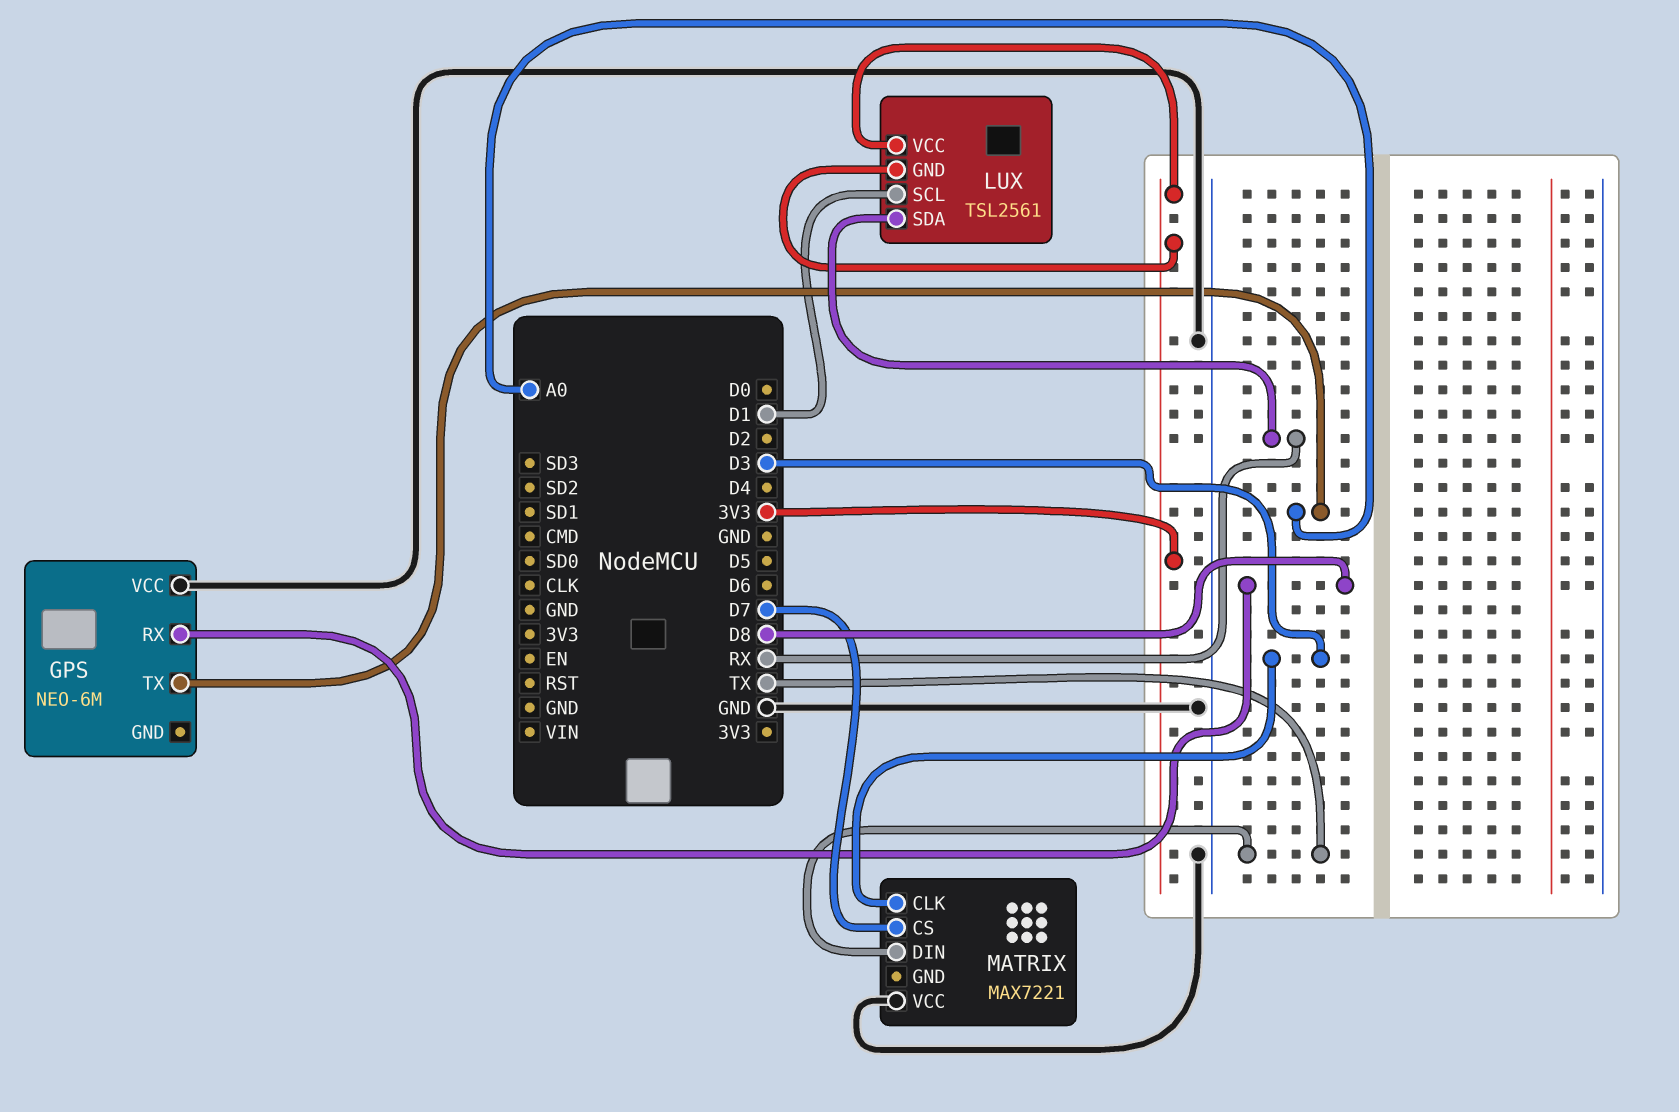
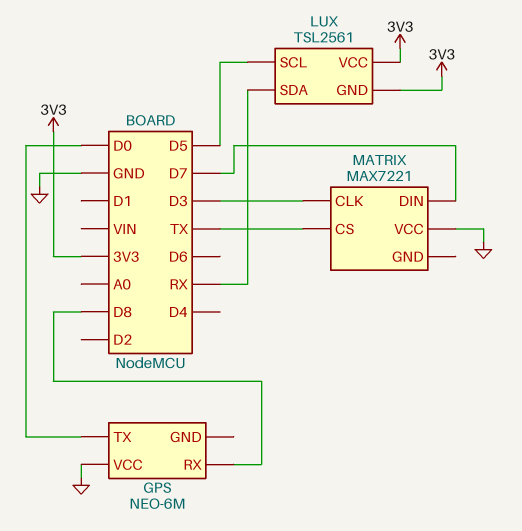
GPS pin TX: A0 -> D0
LUX pin SCL: D1 -> D5
MATRIX pin CS: D7 -> TX
MATRIX pin DIN: TX -> D7

